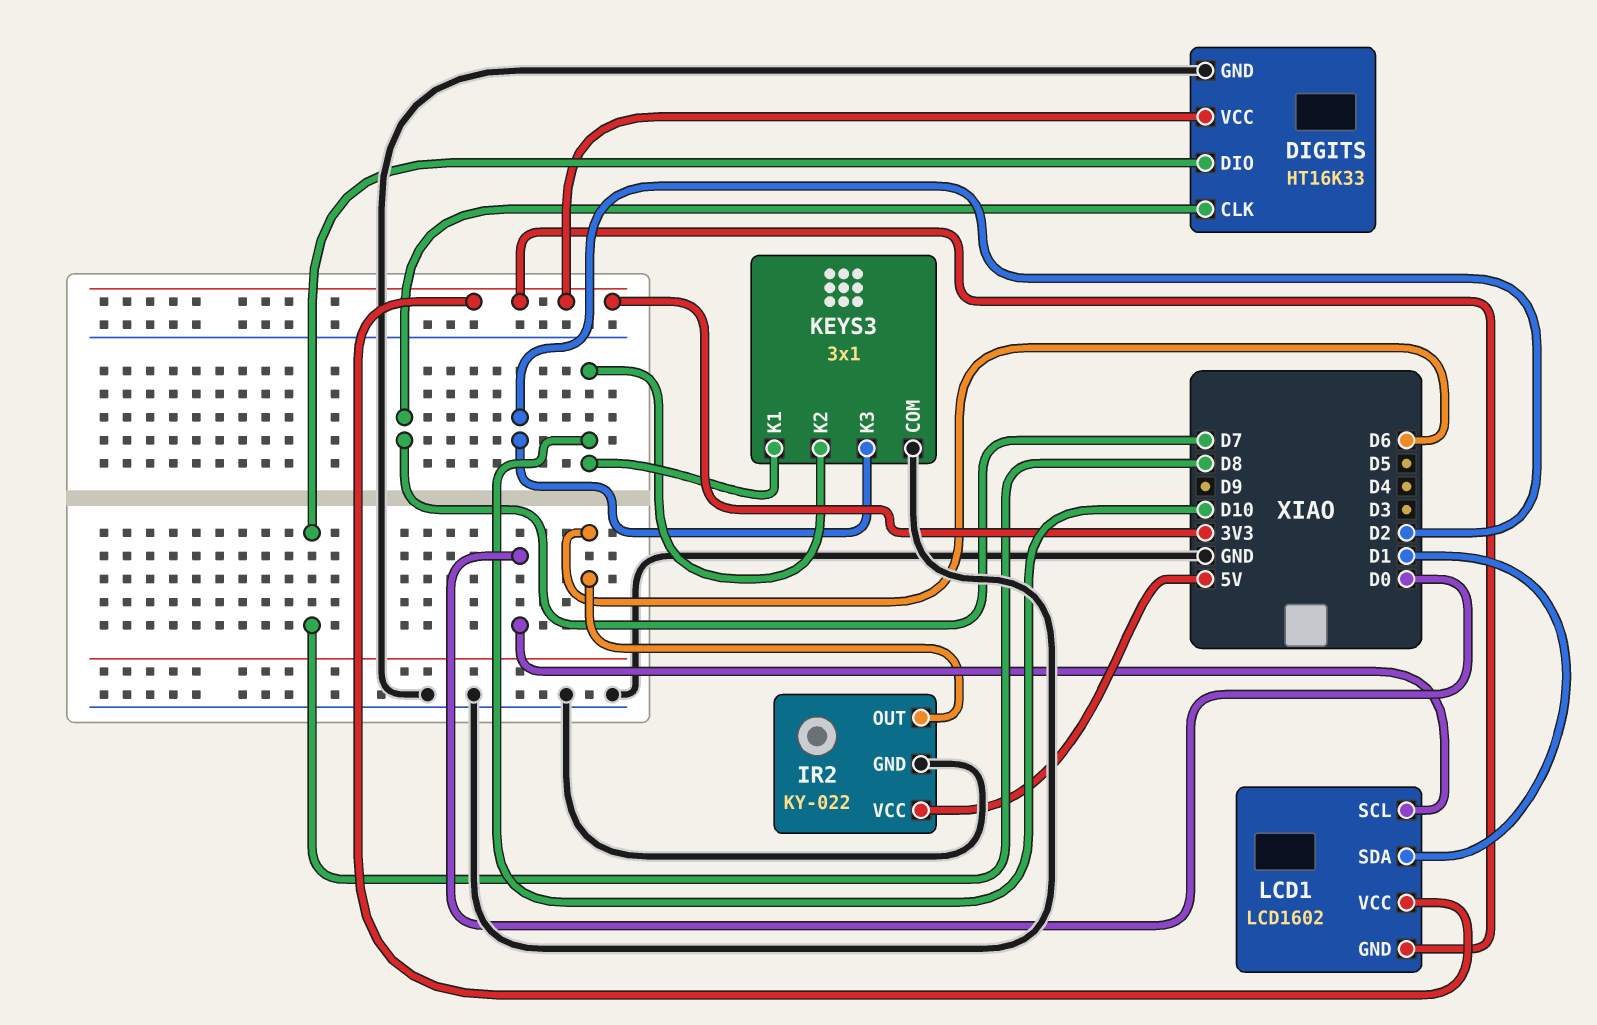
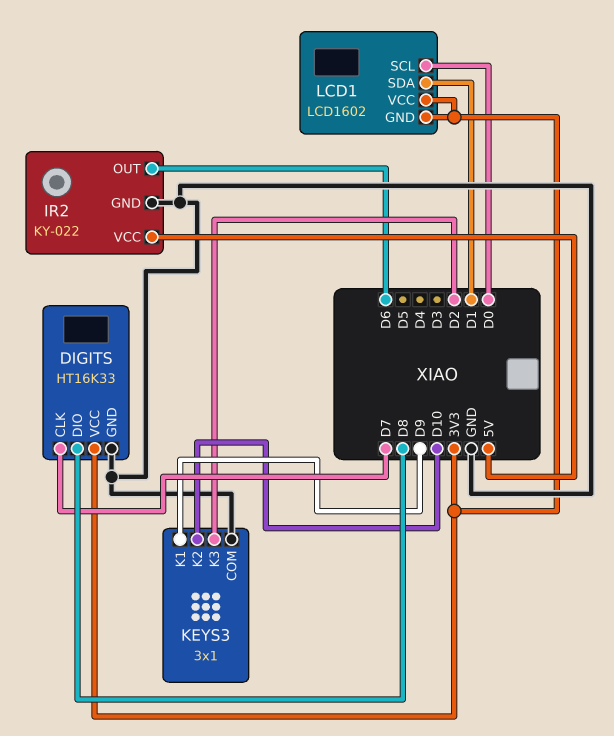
KEYS3 pin K1: D10 -> D9

